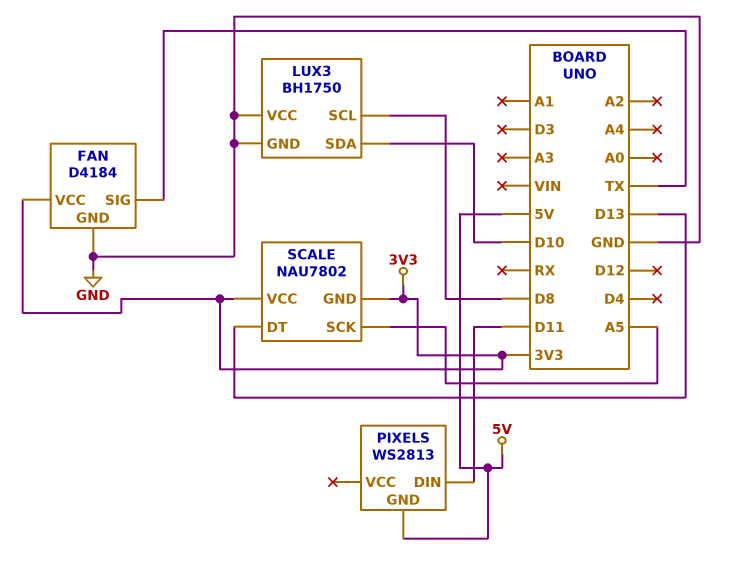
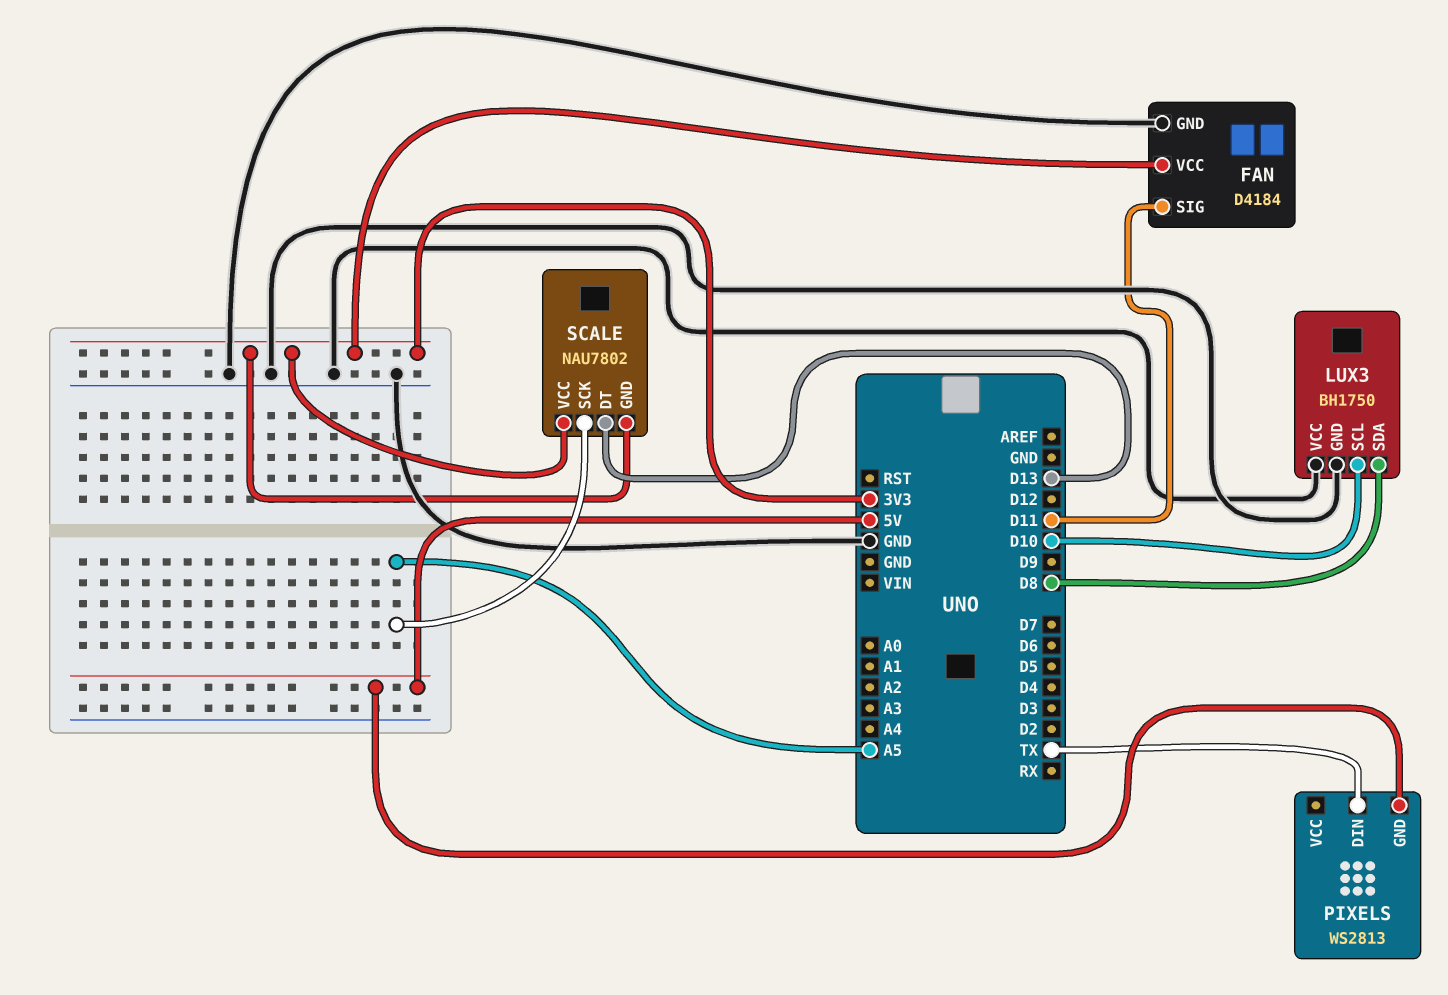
FAN pin SIG: TX -> D11
LUX3 pin SCL: D8 -> D10
LUX3 pin SDA: D10 -> D8
PIXELS pin DIN: D11 -> TX

